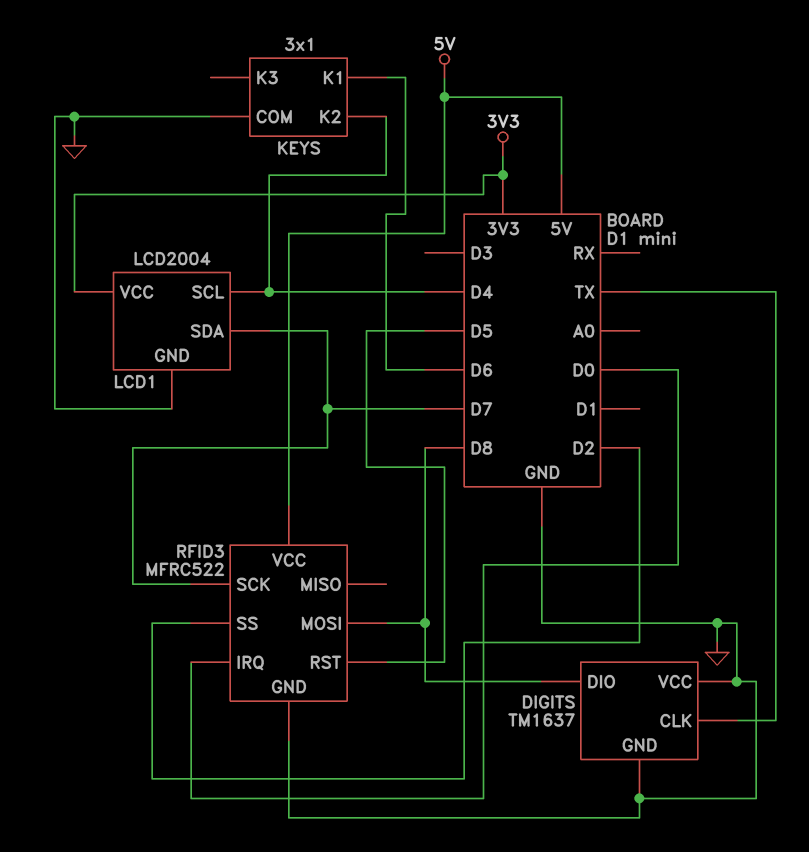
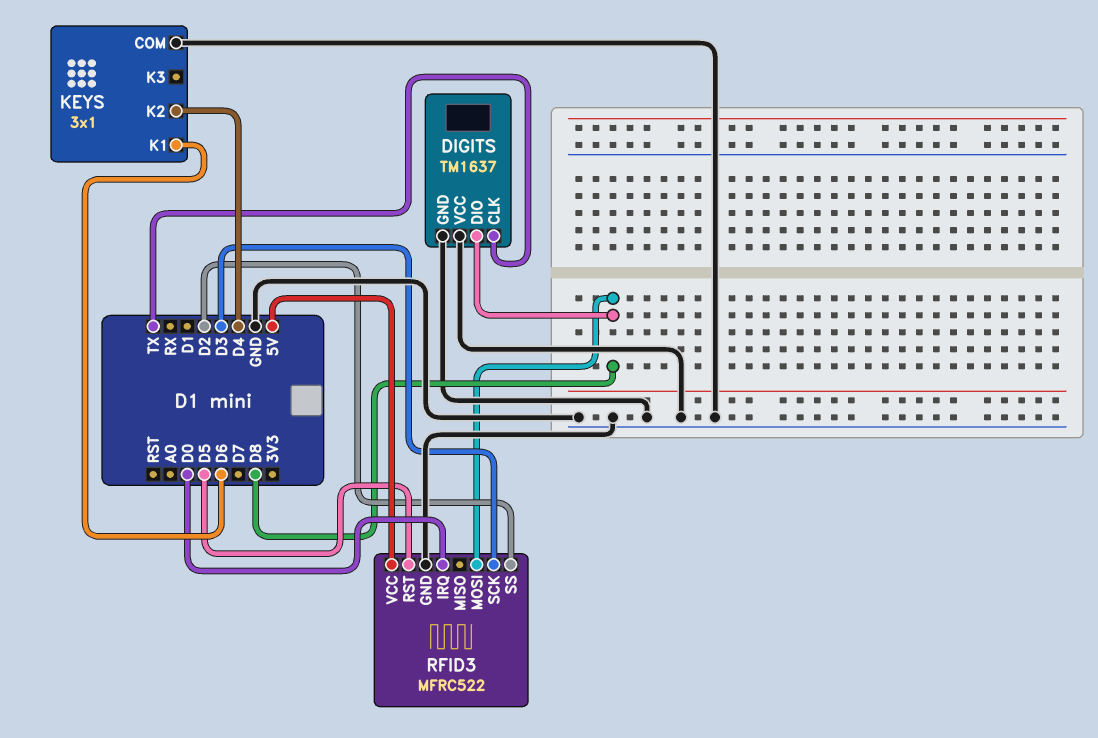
LCD1: LCD2004 -> none
LCD1 pin GND: GND -> none
LCD1 pin SCL: D4 -> none
LCD1 pin SDA: D7 -> none
LCD1 pin VCC: 3V3 -> none
RFID3 pin SCK: D7 -> D3

